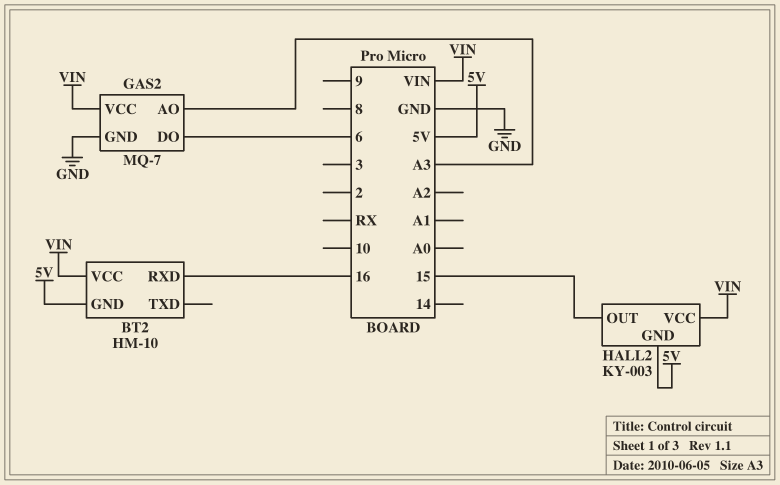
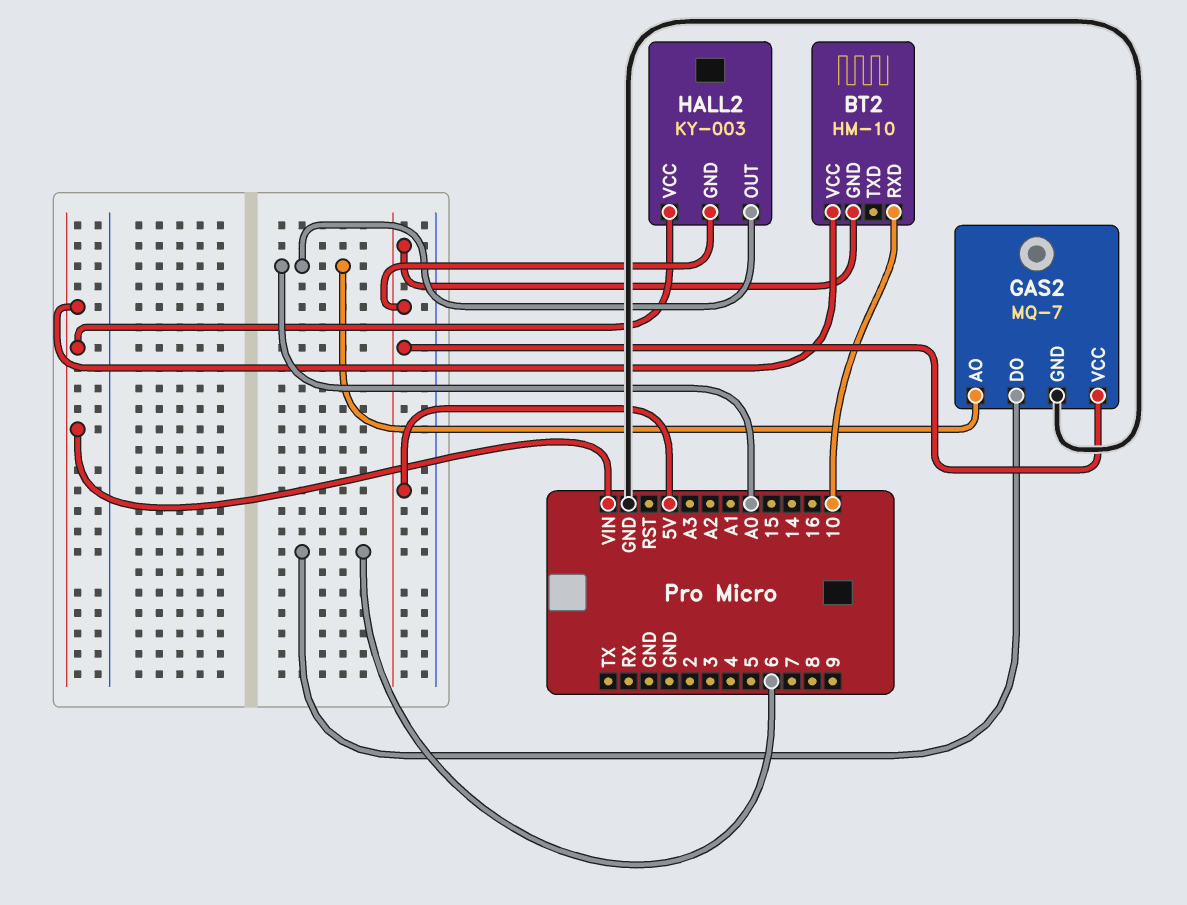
BT2 pin RXD: 16 -> 10
GAS2 pin AO: A3 -> A0
GAS2 pin VCC: VIN -> 5V
HALL2 pin OUT: 15 -> A0

